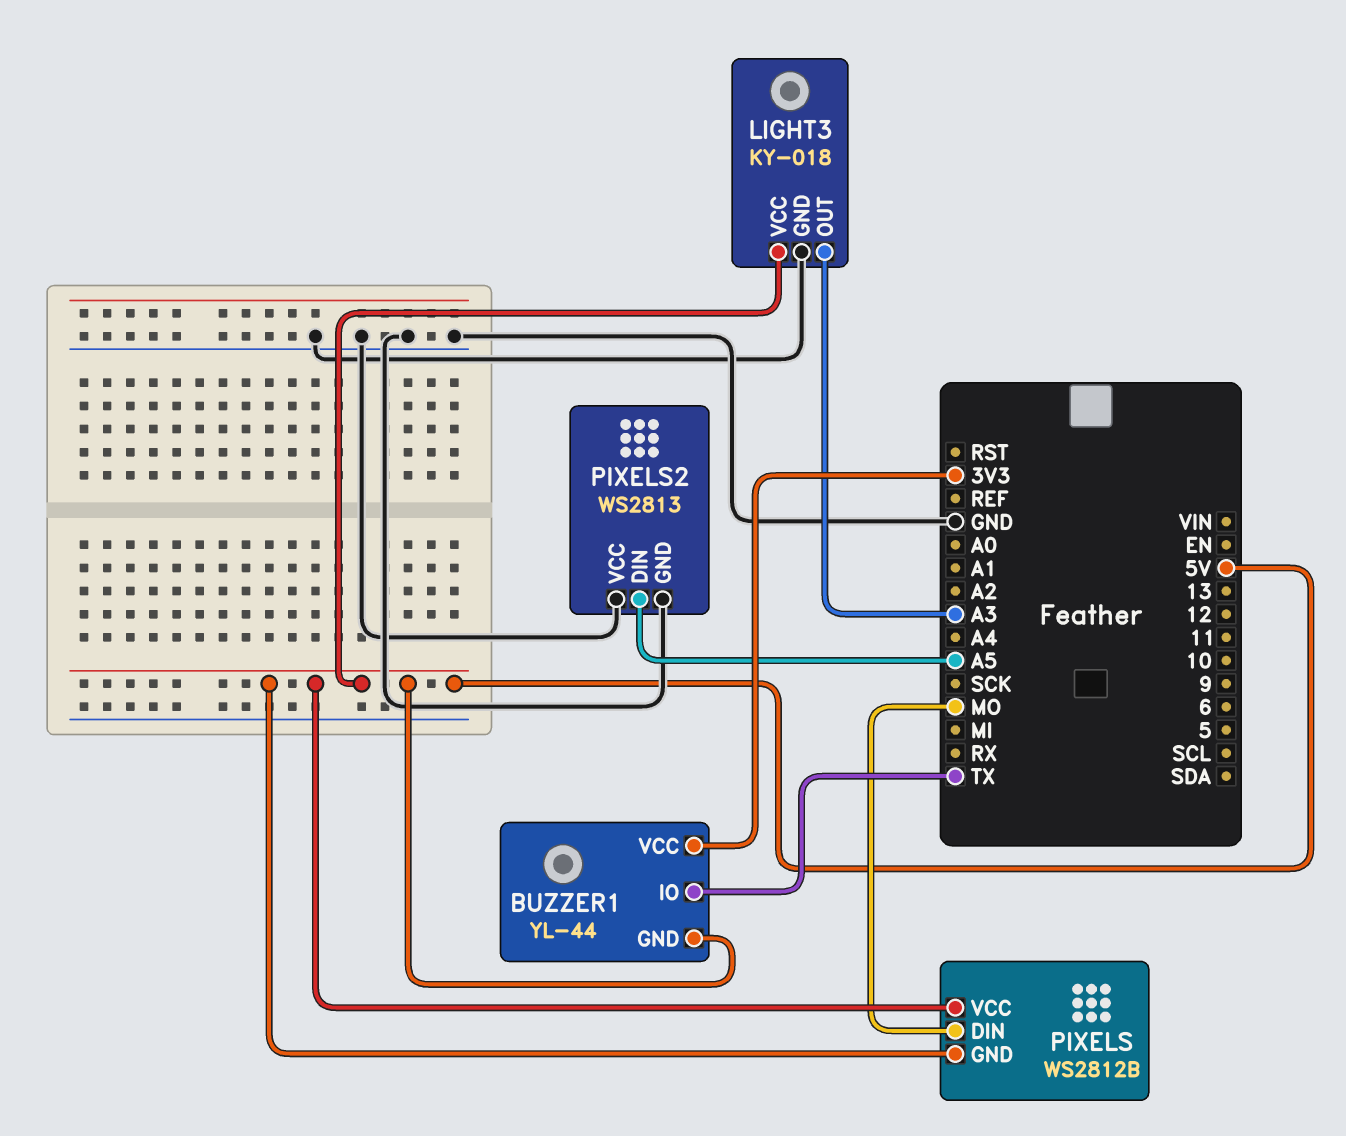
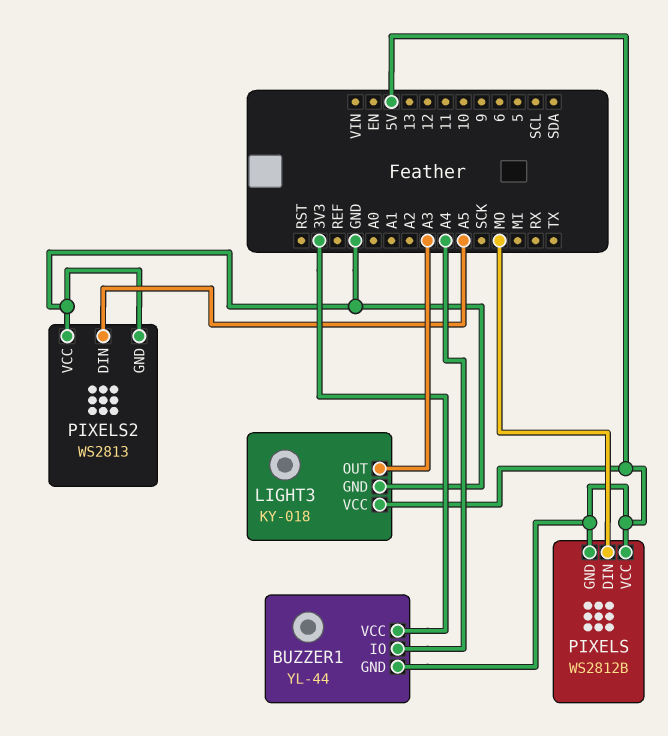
BUZZER1 pin IO: TX -> A4

